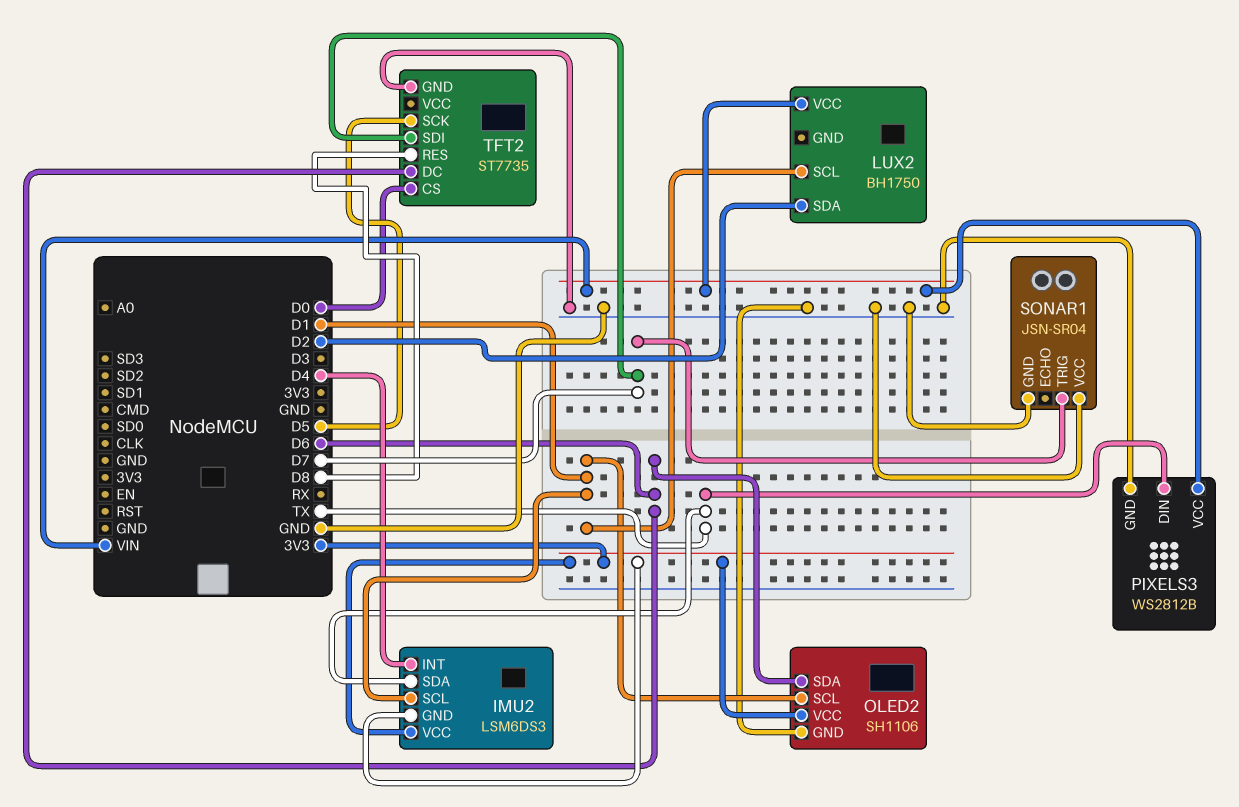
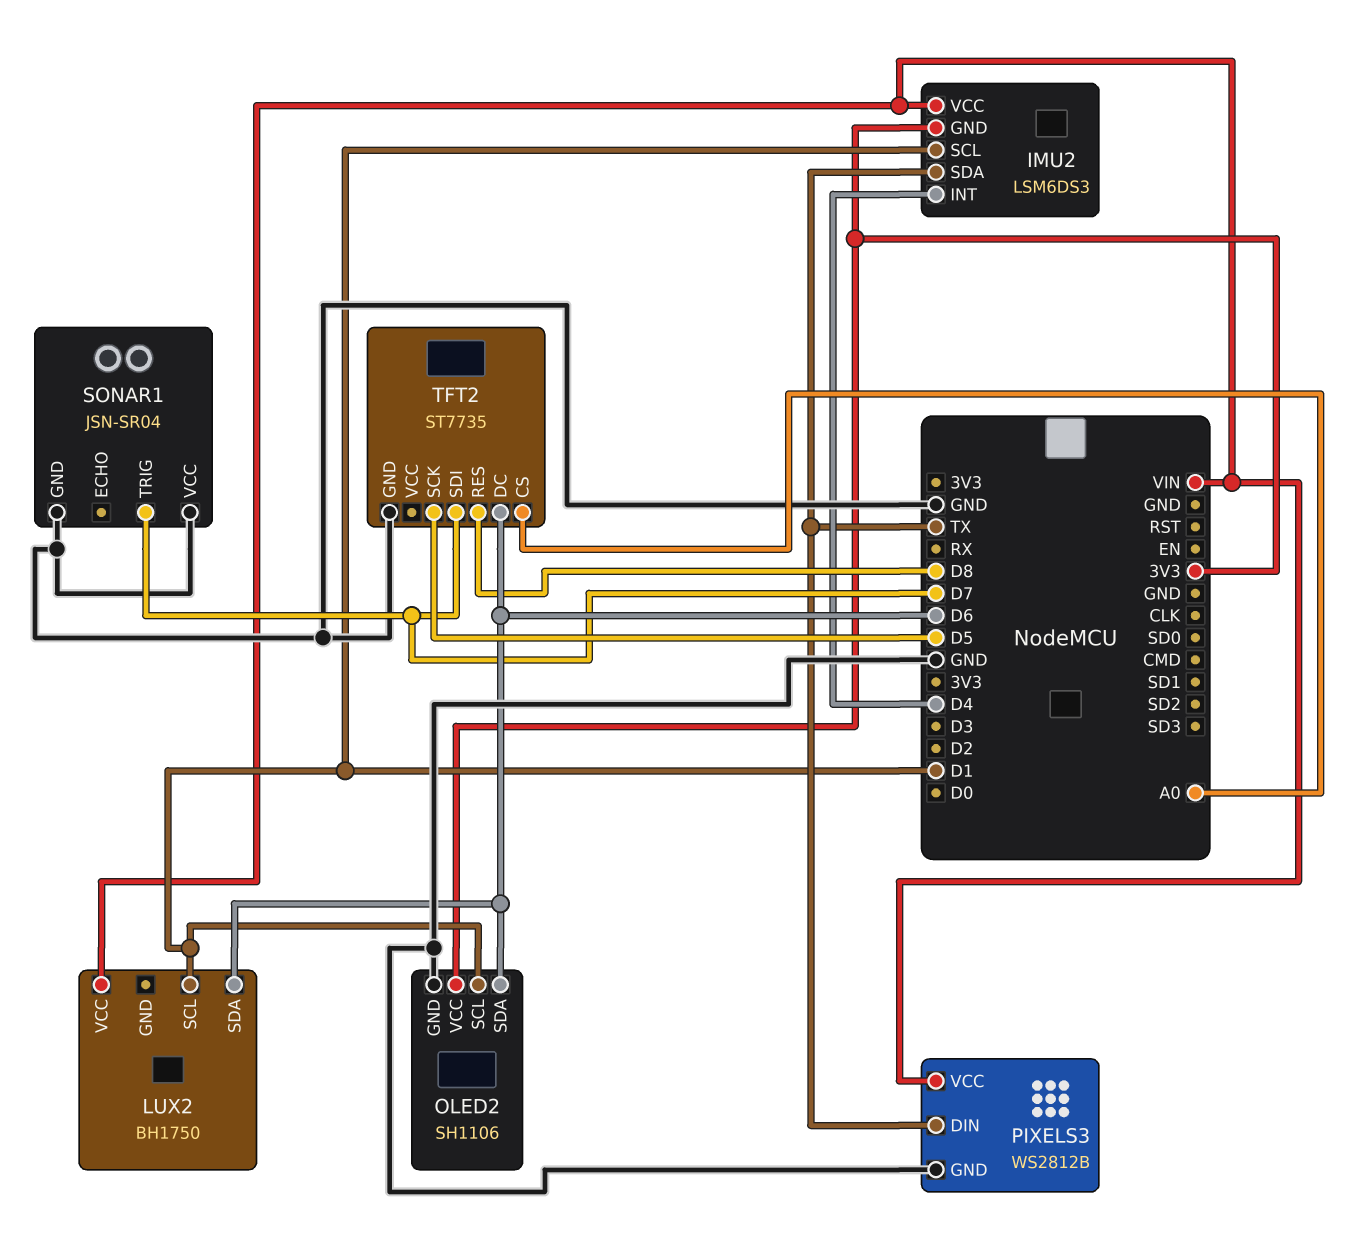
IMU2 pin VCC: 3V3 -> VIN
LUX2 pin SDA: D2 -> D6
TFT2 pin CS: D0 -> A0

